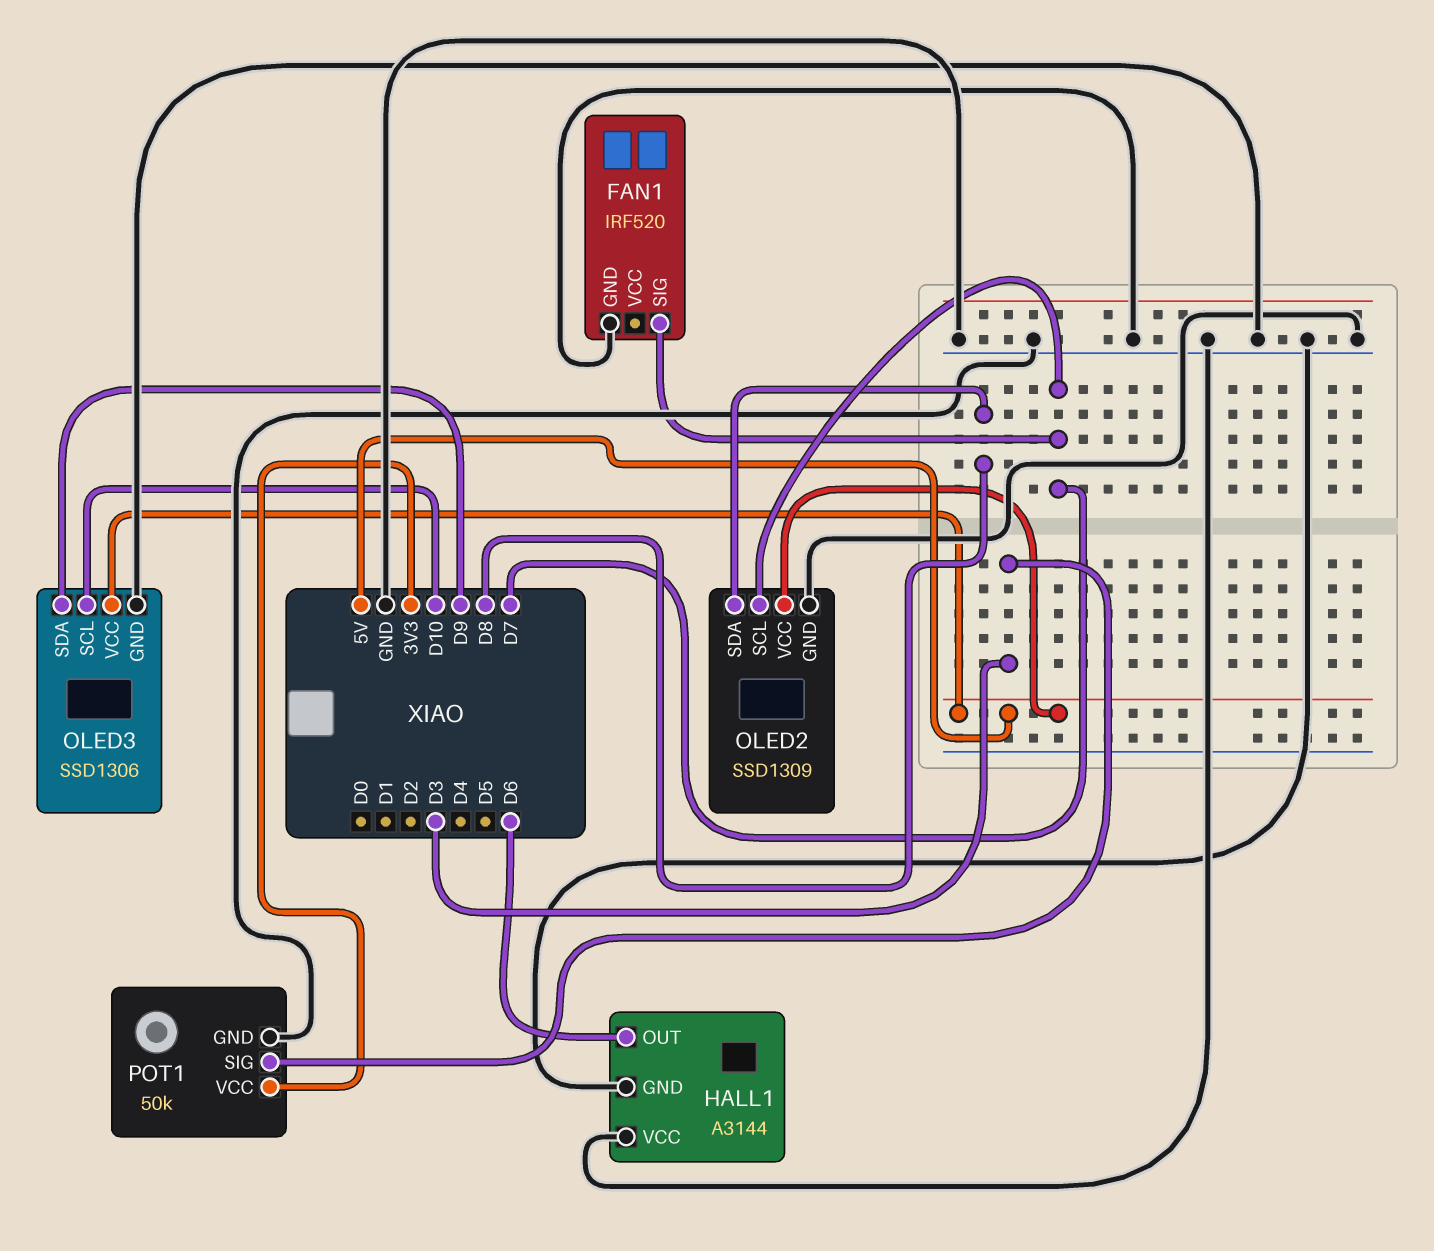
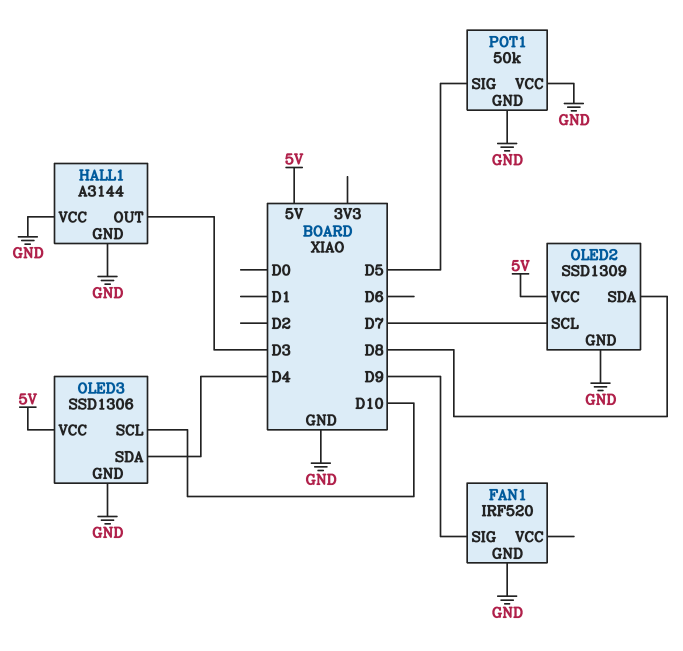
FAN1 pin SIG: D7 -> D9
HALL1 pin OUT: D6 -> D3
OLED3 pin SDA: D9 -> D4
POT1 pin SIG: D3 -> D5
POT1 pin VCC: 3V3 -> GND

